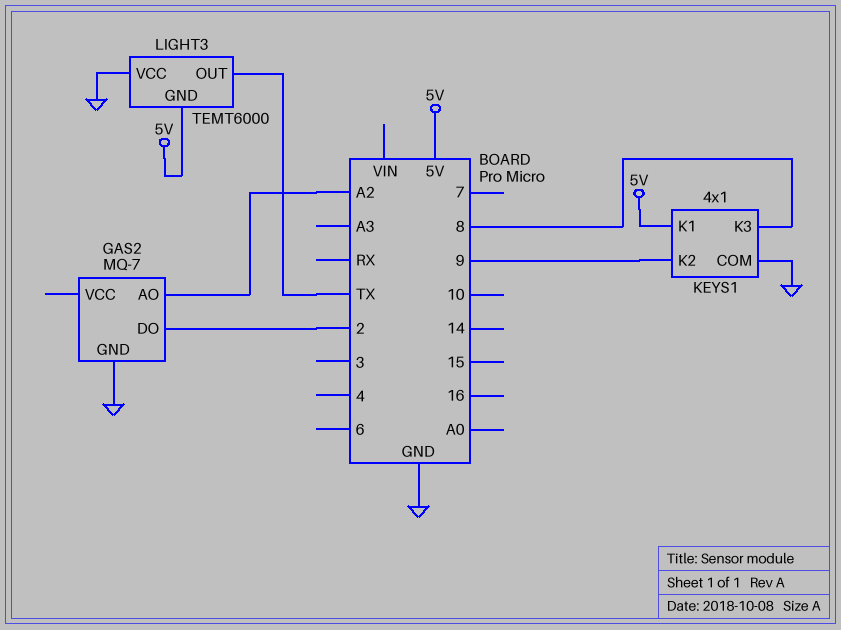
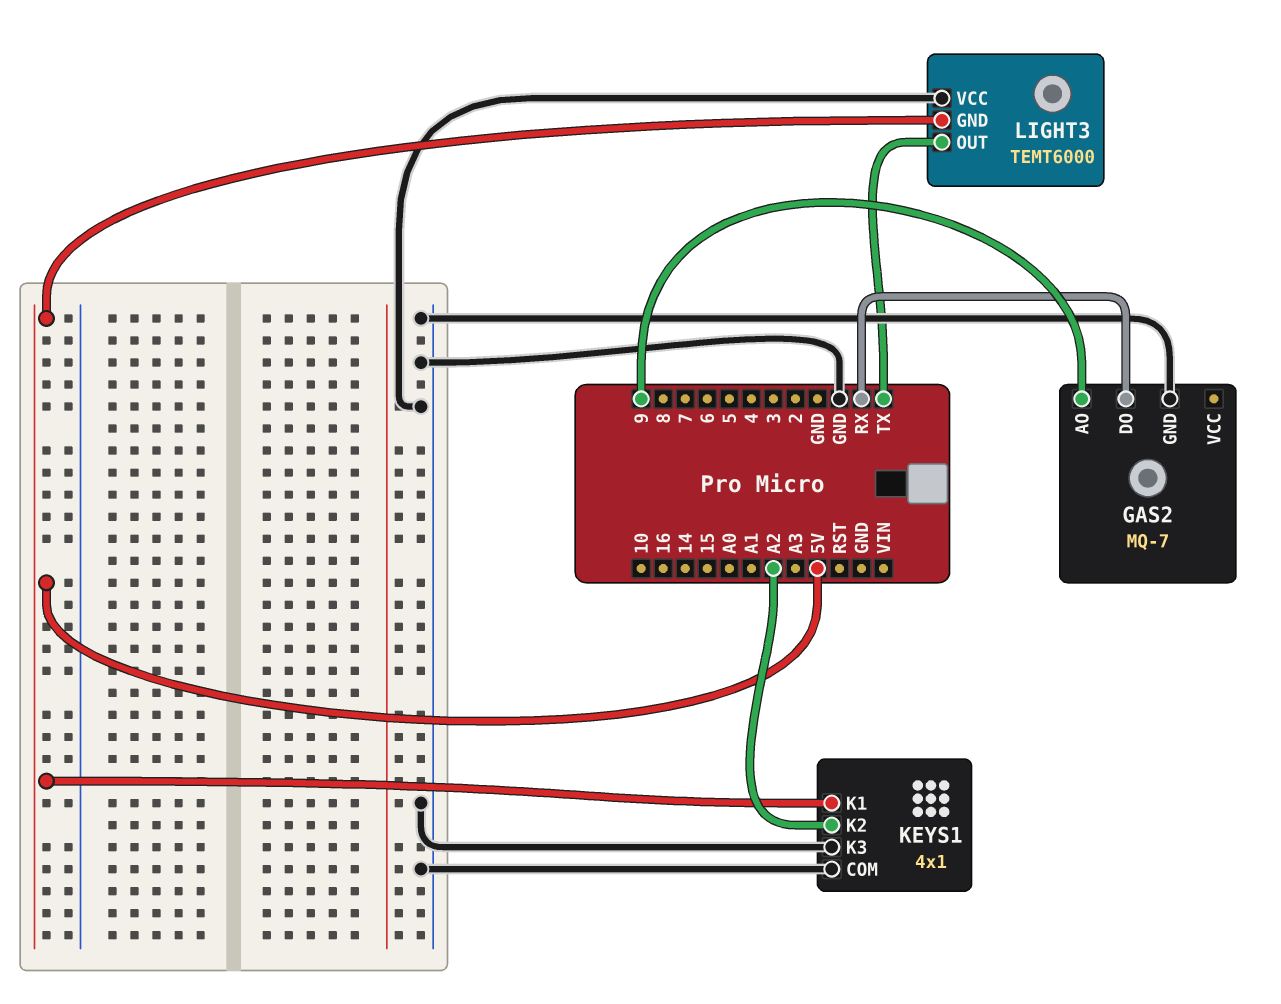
GAS2 pin AO: A2 -> 9
GAS2 pin DO: 2 -> RX
KEYS1 pin K2: 9 -> A2
KEYS1 pin K3: 8 -> GND

